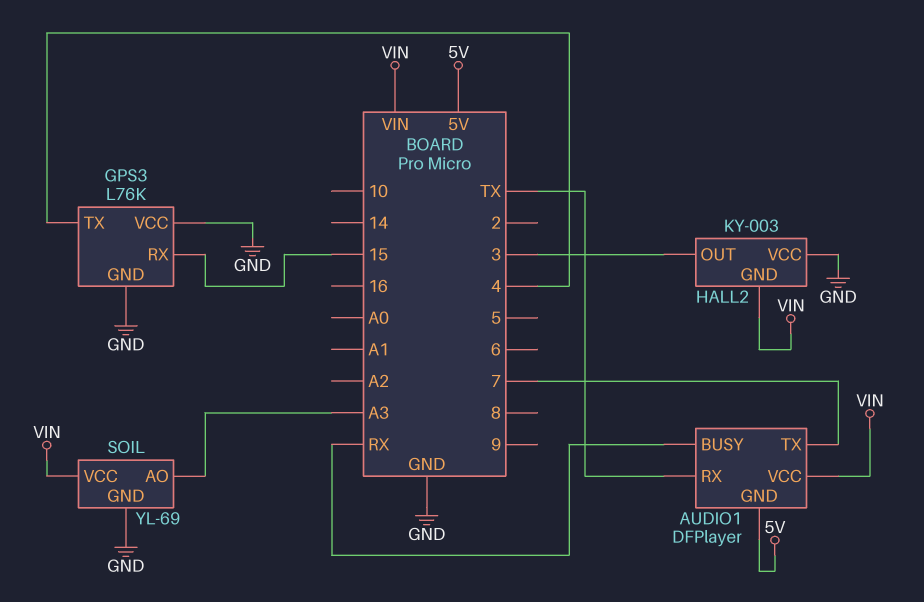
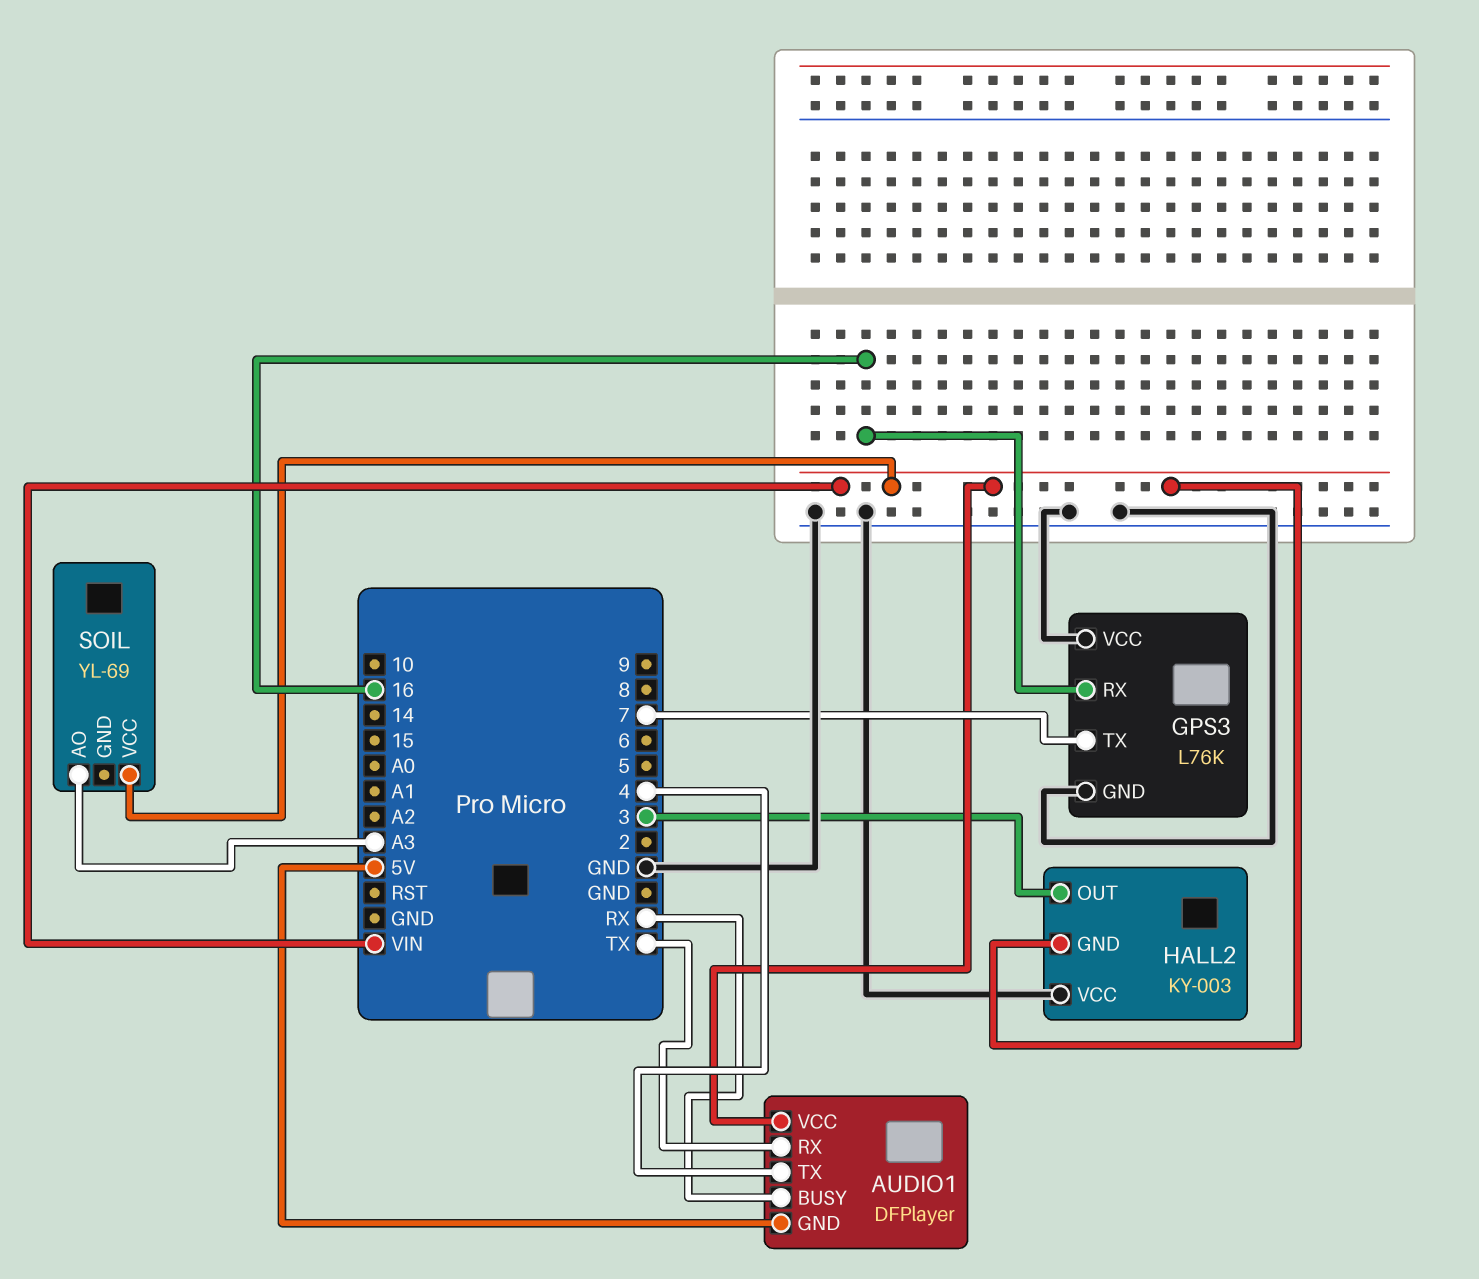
AUDIO1 pin TX: 7 -> 4
GPS3 pin RX: 15 -> 16
GPS3 pin TX: 4 -> 7
SOIL pin GND: GND -> none

